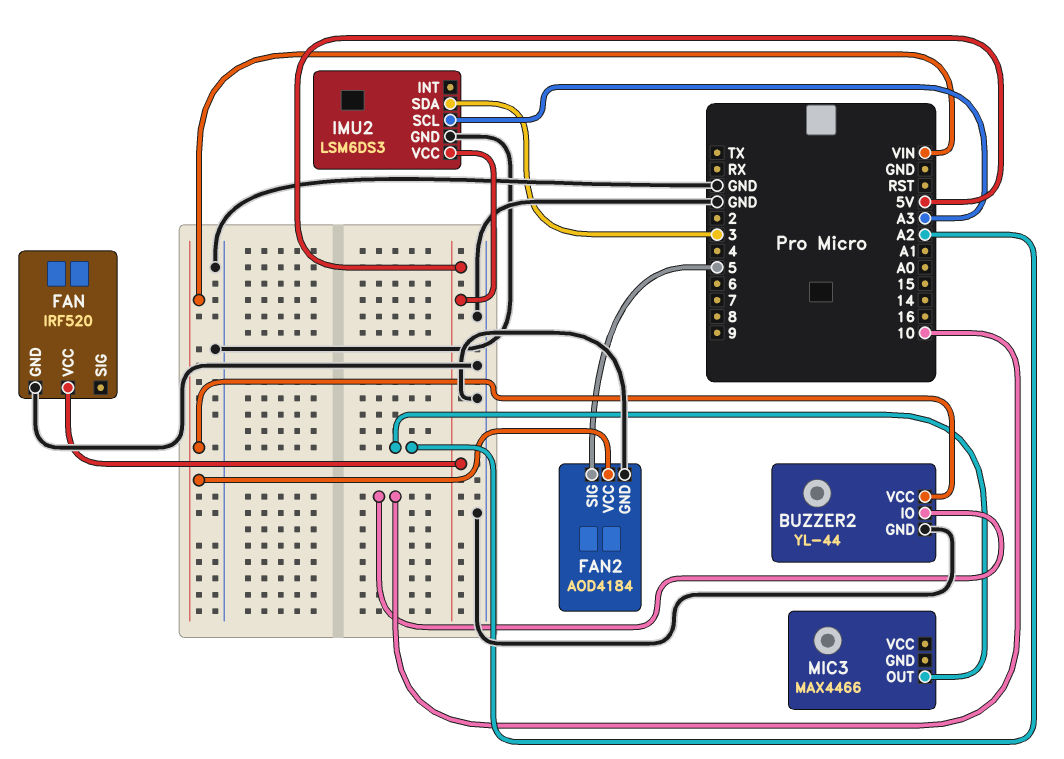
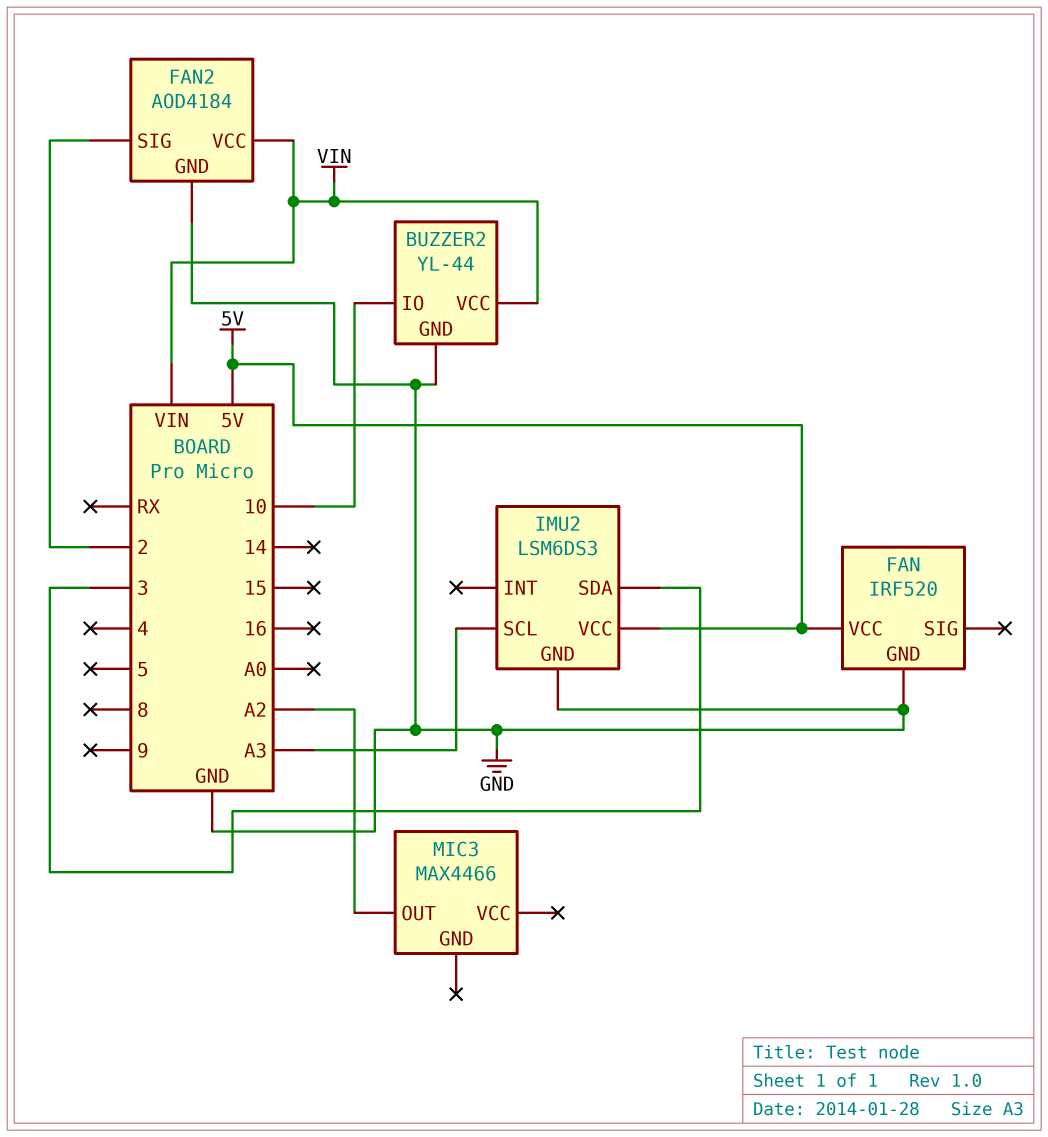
FAN2 pin SIG: 5 -> 2

